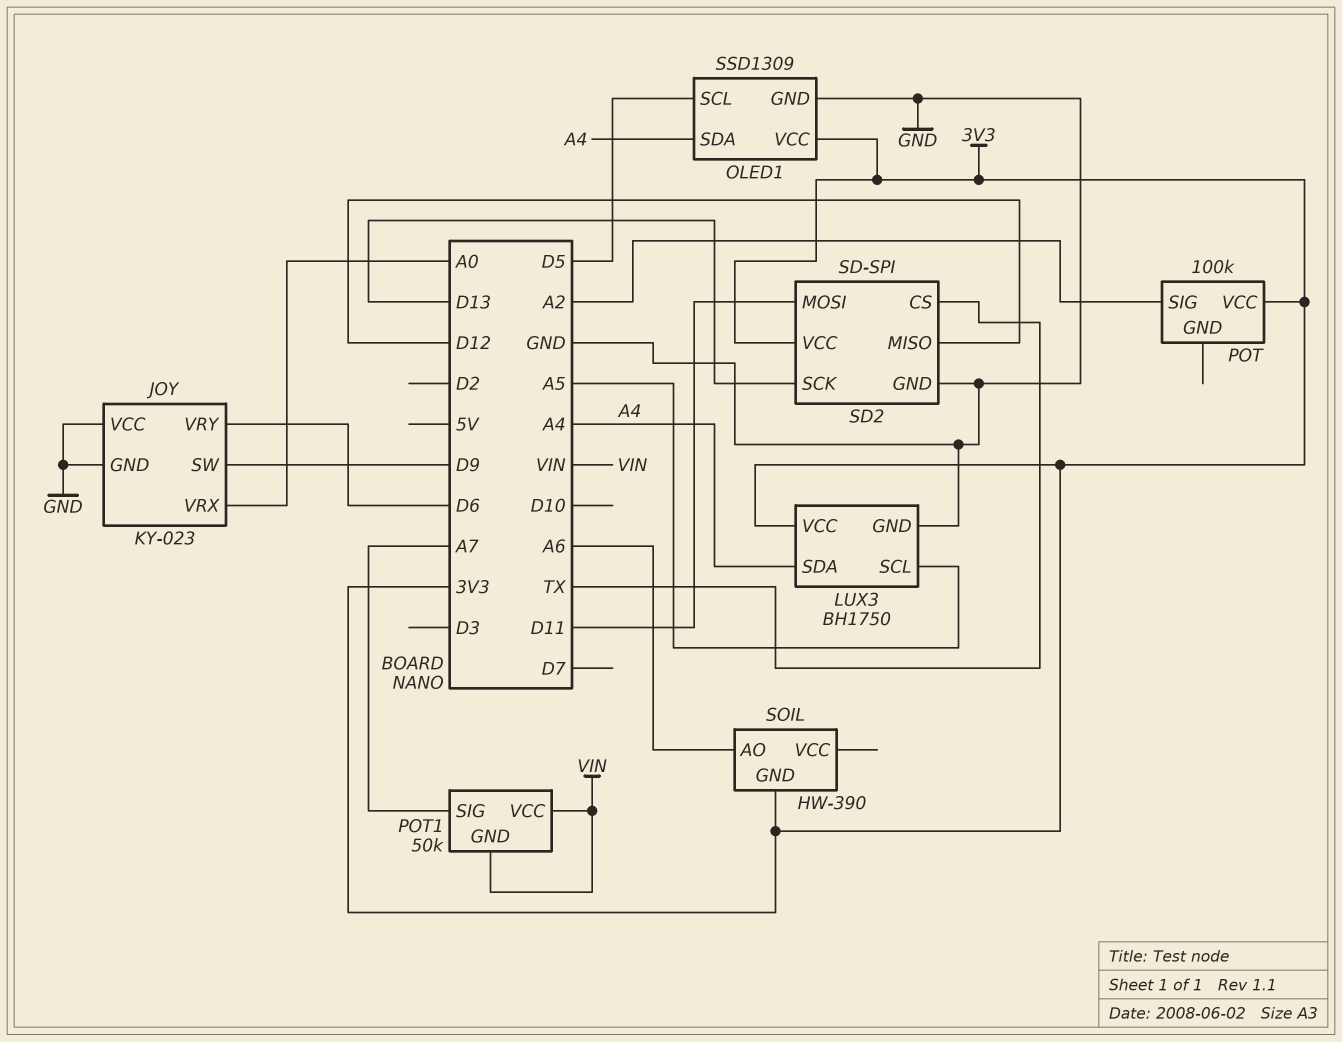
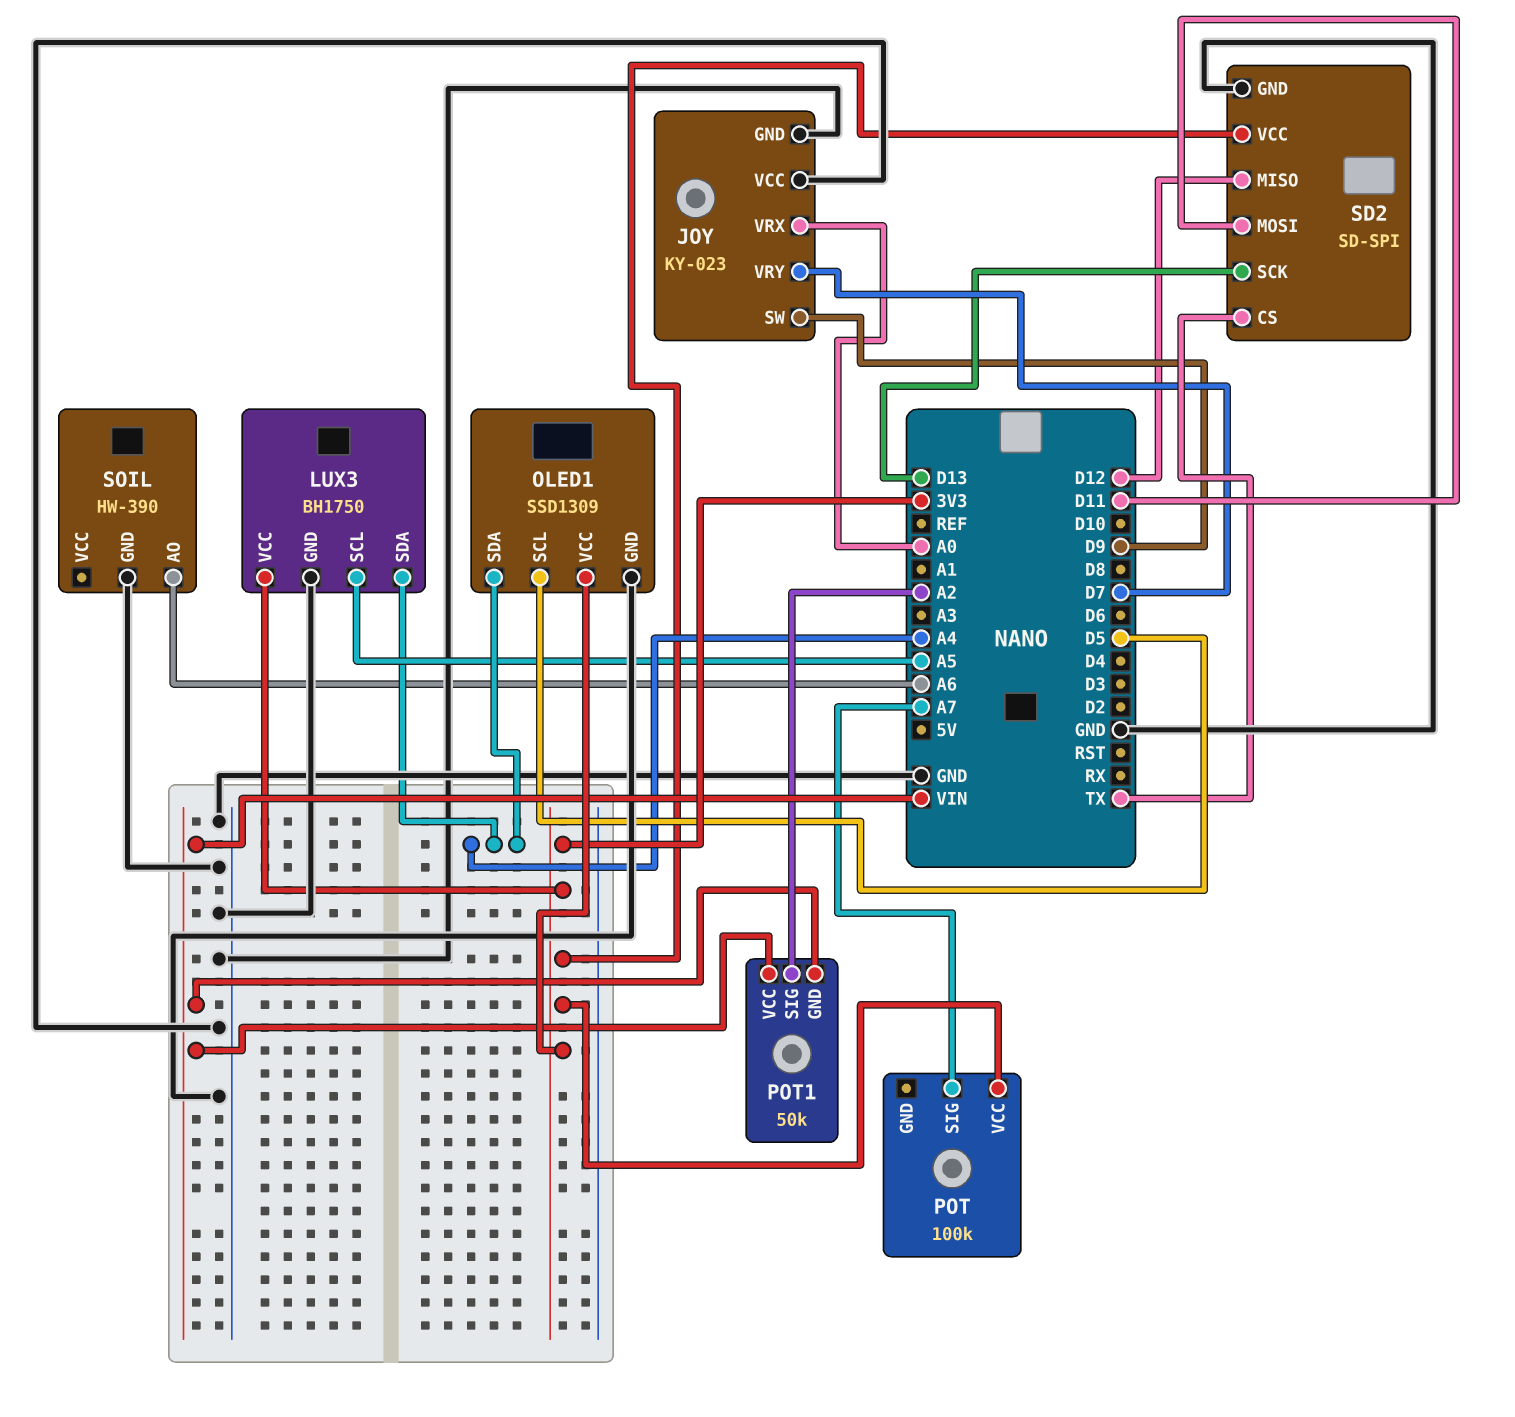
JOY pin VRY: D6 -> D7
POT pin SIG: A2 -> A7
POT1 pin SIG: A7 -> A2
SOIL pin GND: 3V3 -> GND

